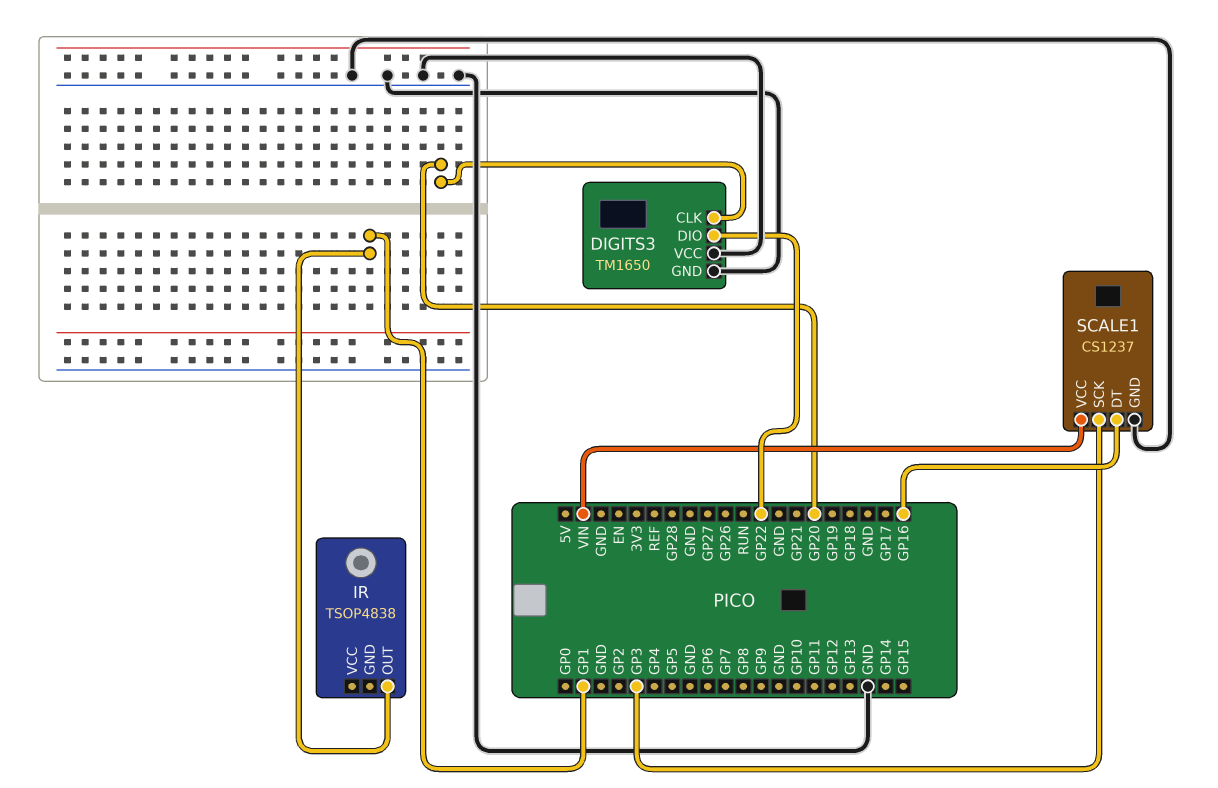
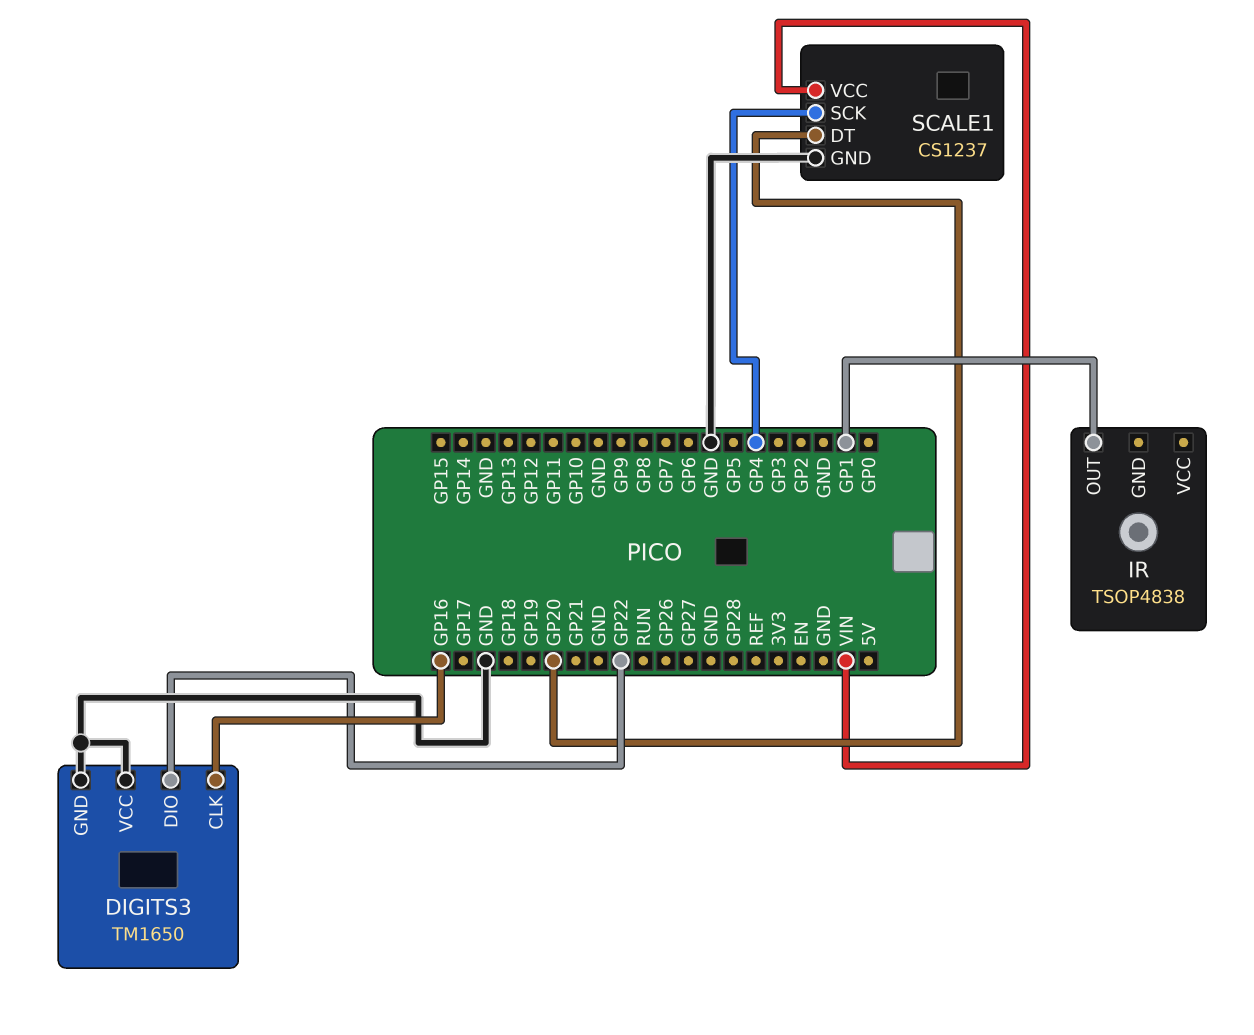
DIGITS3 pin CLK: GP20 -> GP16
SCALE1 pin DT: GP16 -> GP20
SCALE1 pin SCK: GP3 -> GP4

